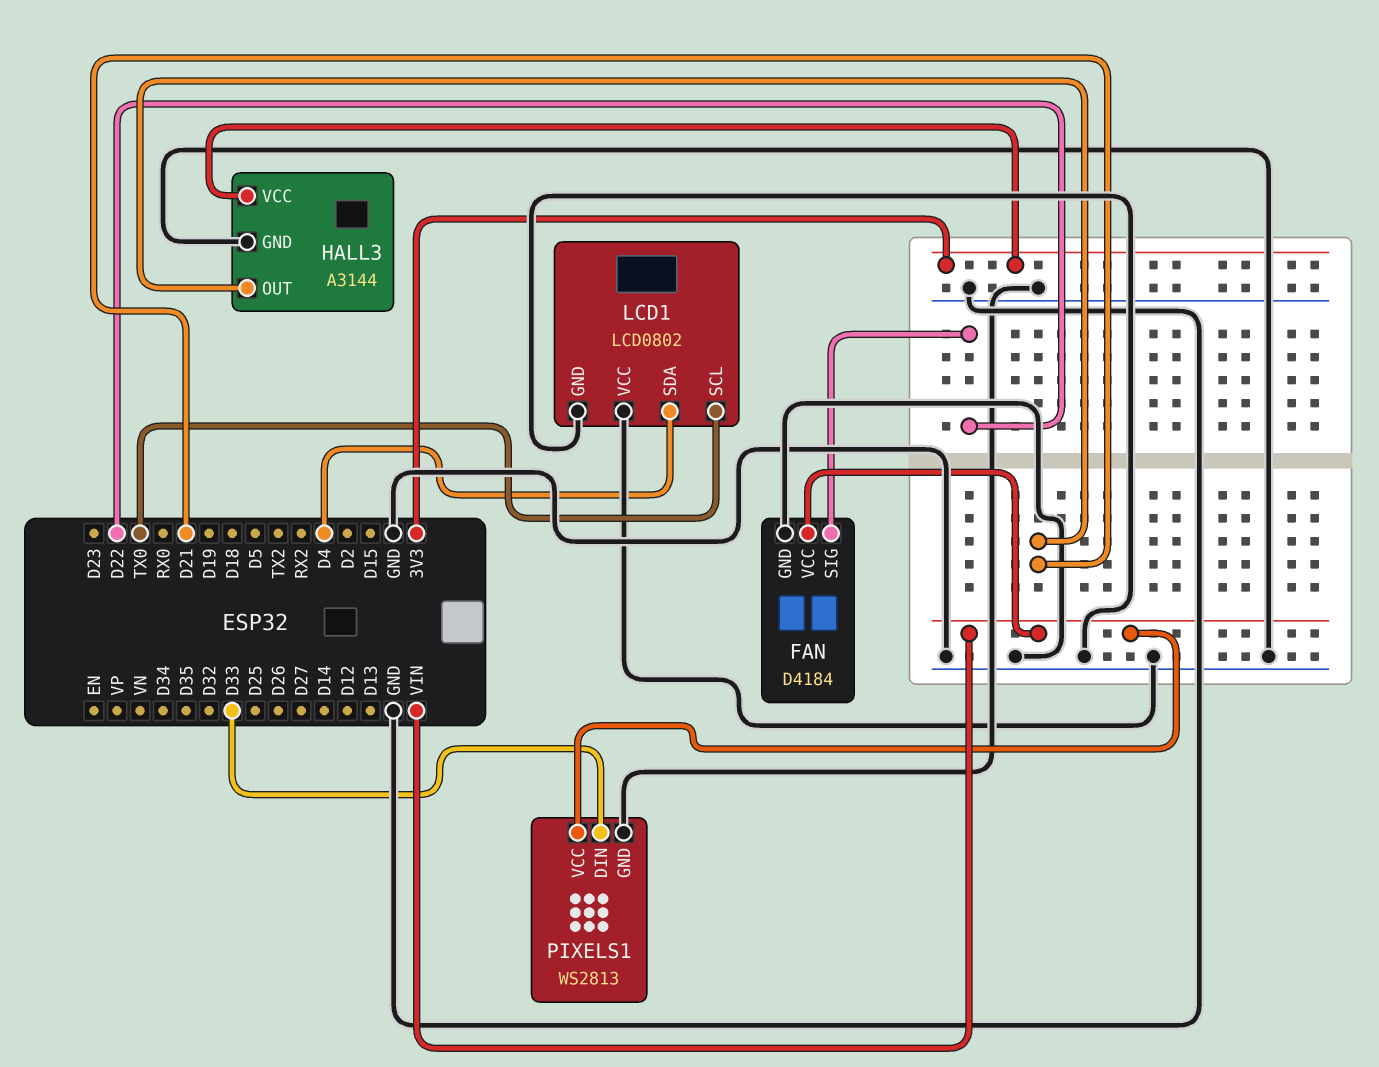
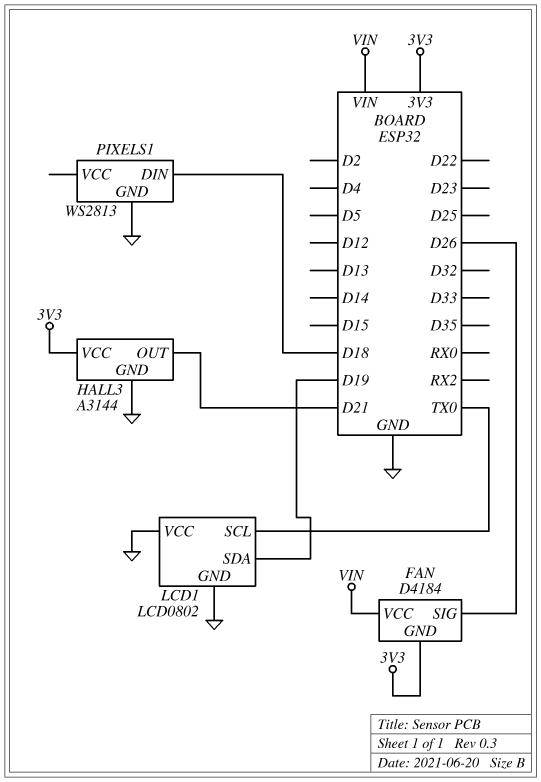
FAN pin GND: GND -> 3V3
FAN pin SIG: D22 -> D26
LCD1 pin SDA: D4 -> D19
PIXELS1 pin DIN: D33 -> D18
PIXELS1 pin VCC: VIN -> none

